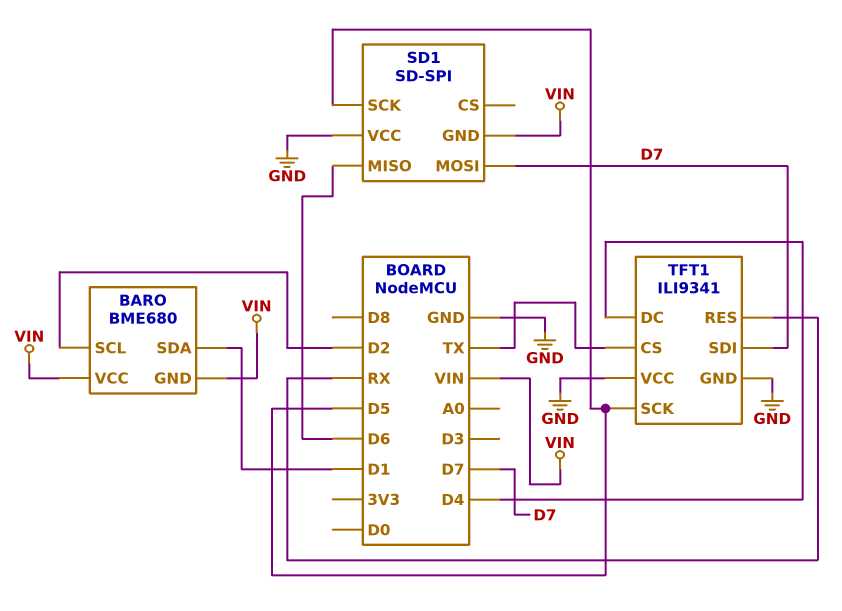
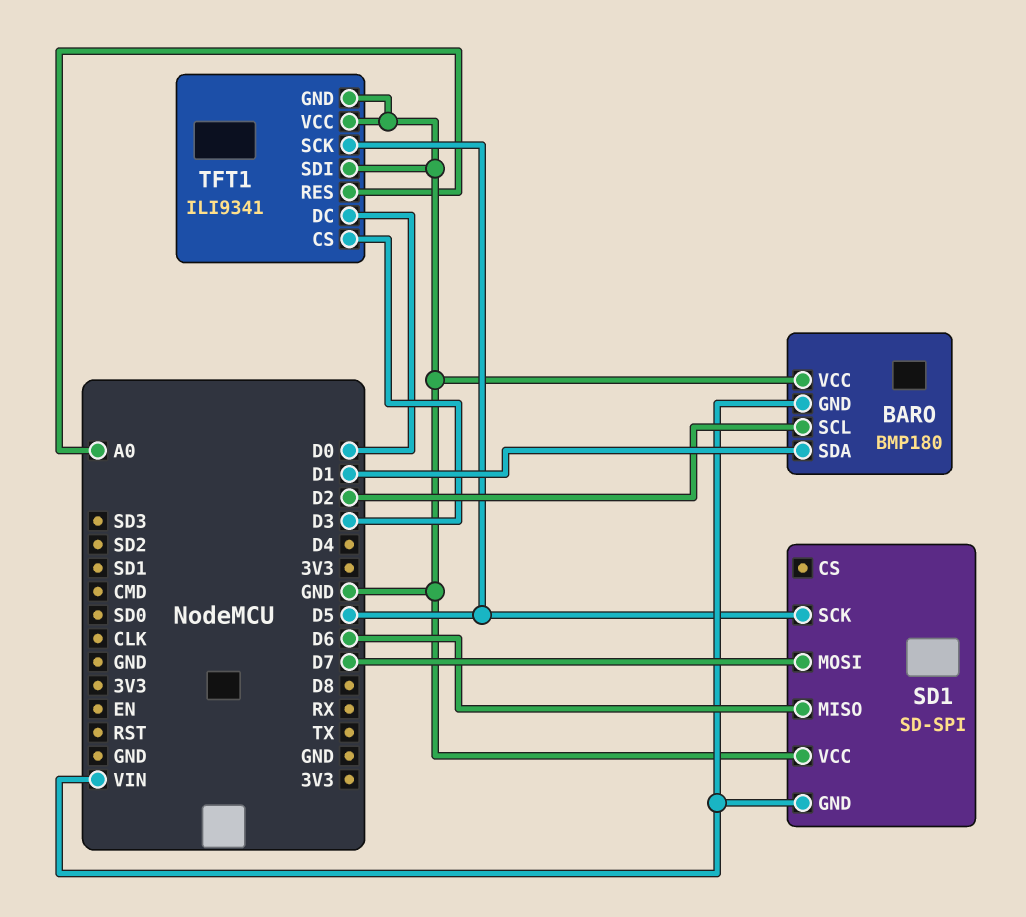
BARO: BME680 -> BMP180
BARO pin VCC: VIN -> GND
TFT1 pin CS: TX -> D3
TFT1 pin DC: D4 -> D0
TFT1 pin RES: RX -> A0
TFT1 pin SDI: D7 -> GND

